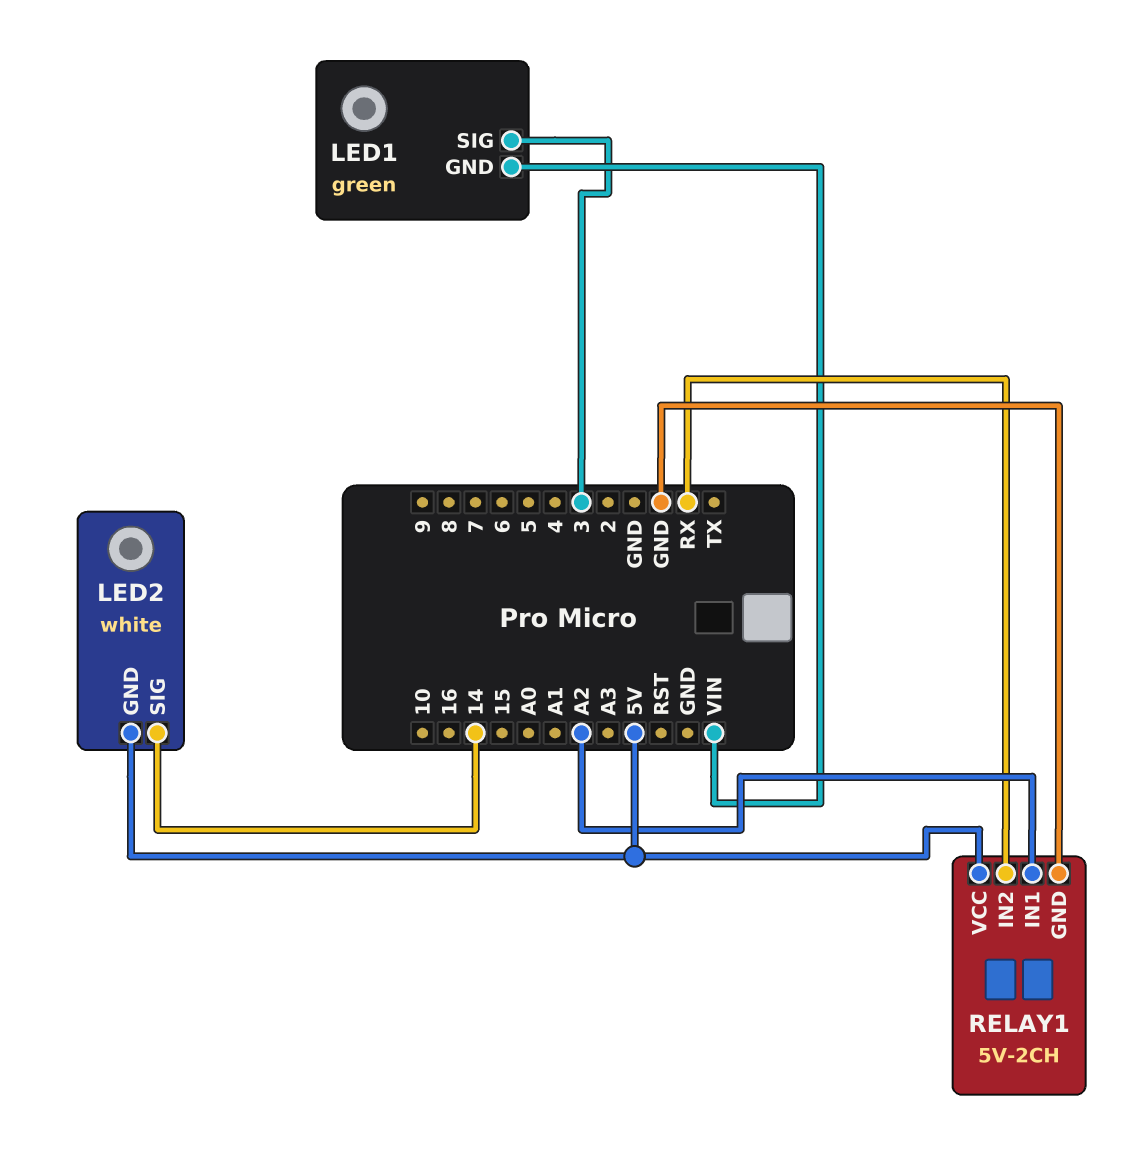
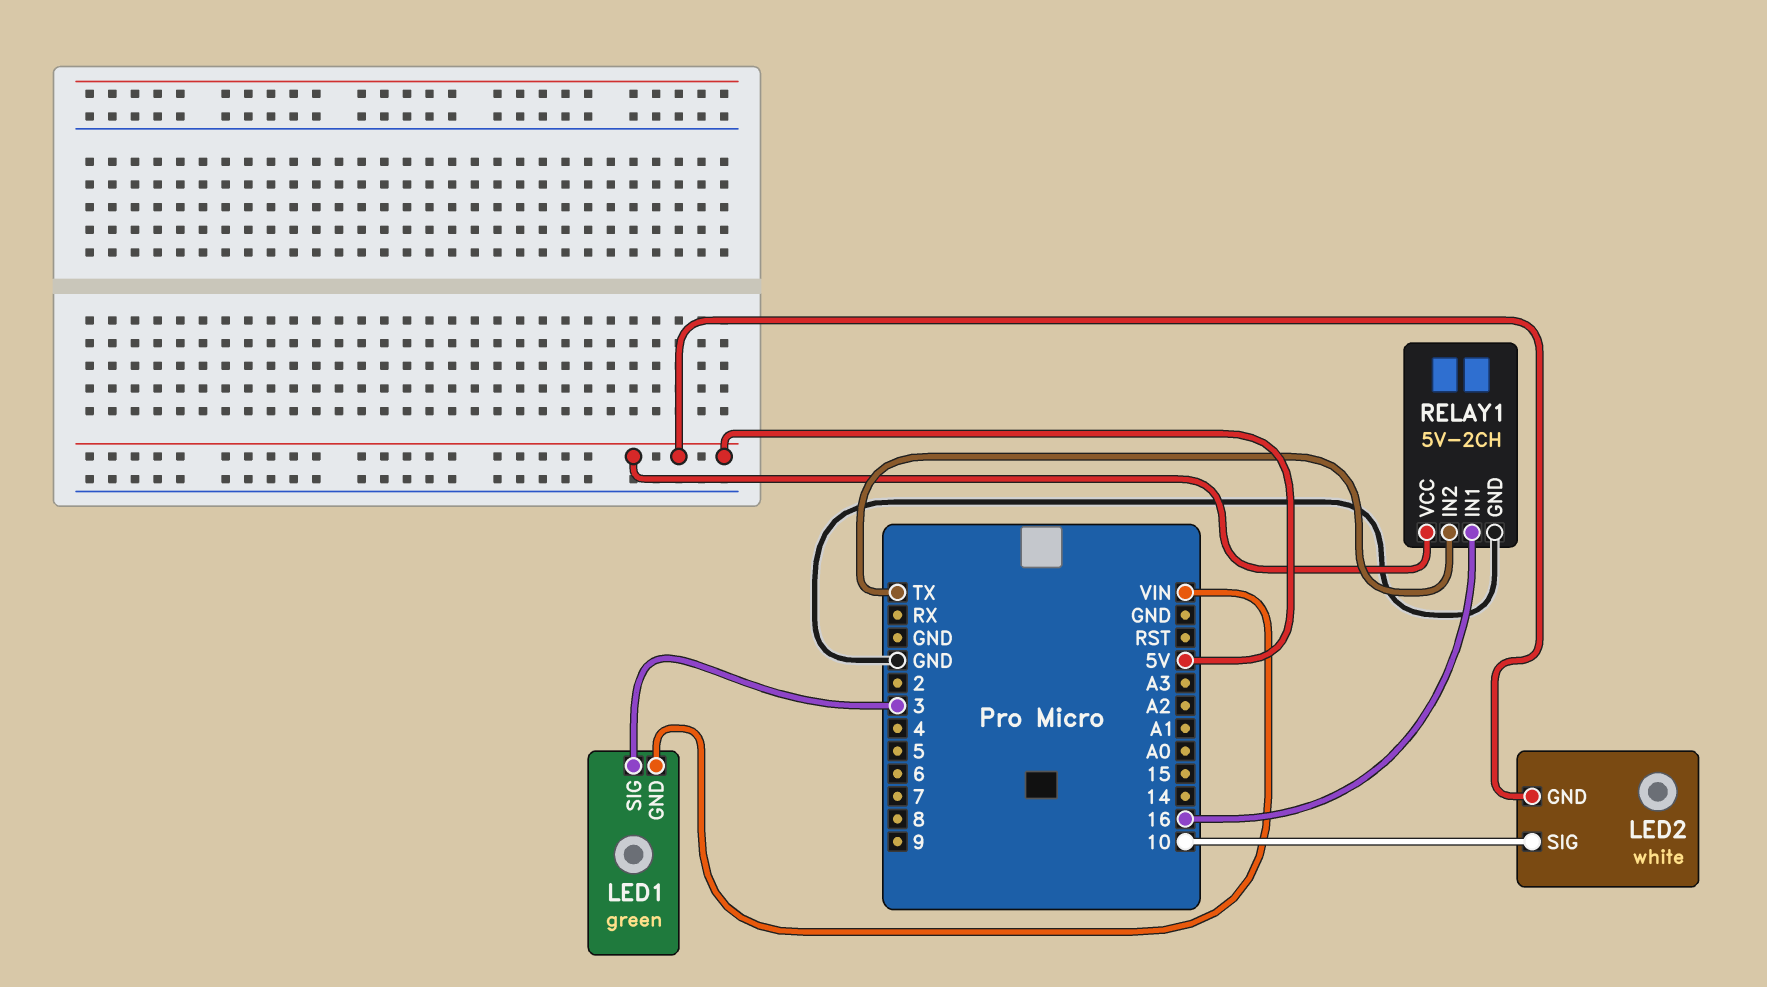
LED2 pin SIG: 14 -> 10
RELAY1 pin IN1: A2 -> 16
RELAY1 pin IN2: RX -> TX

